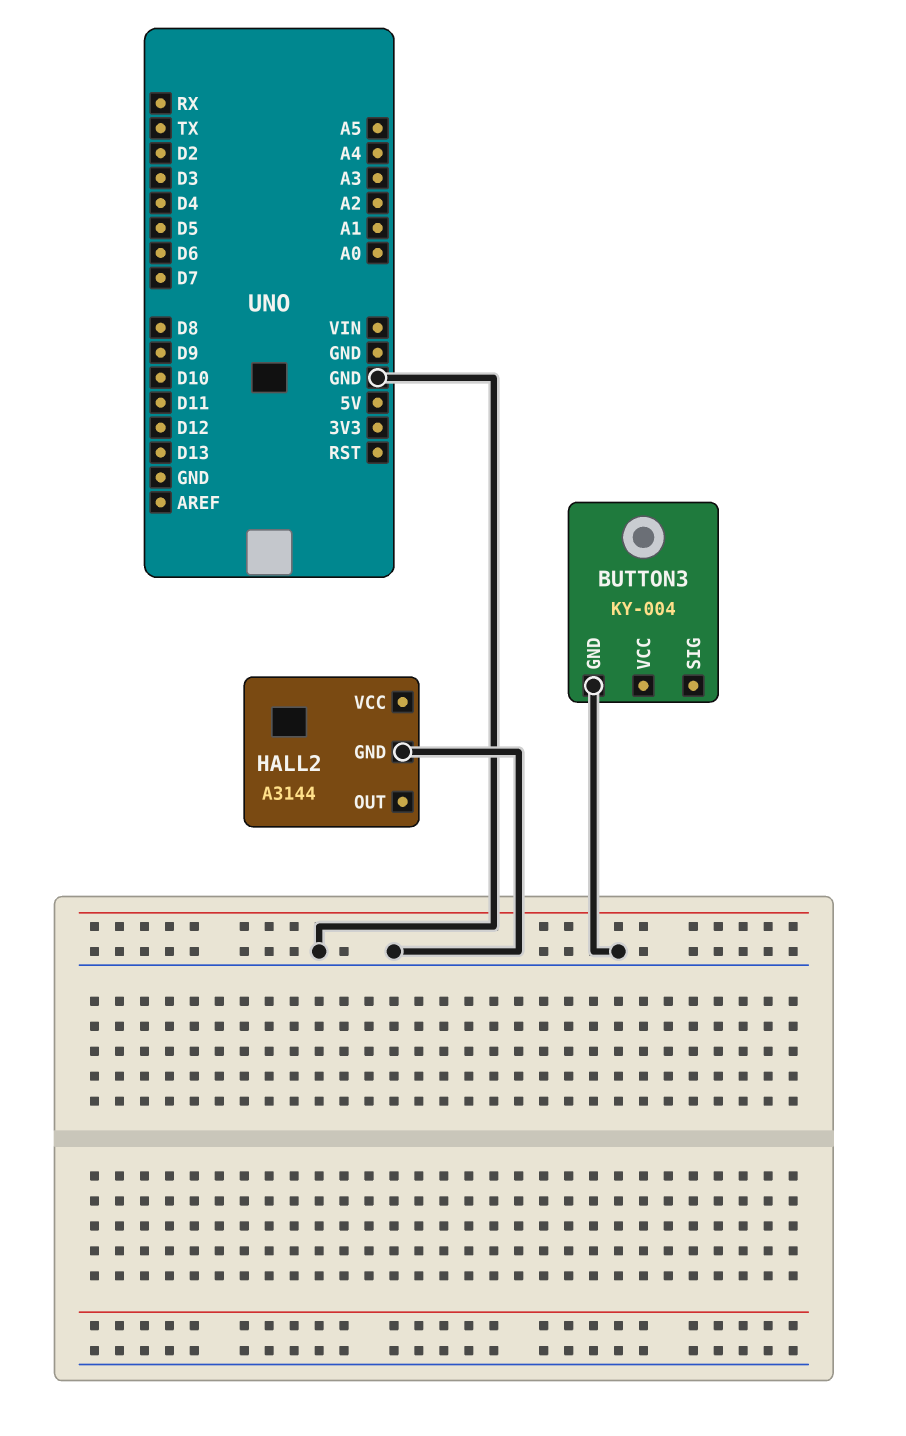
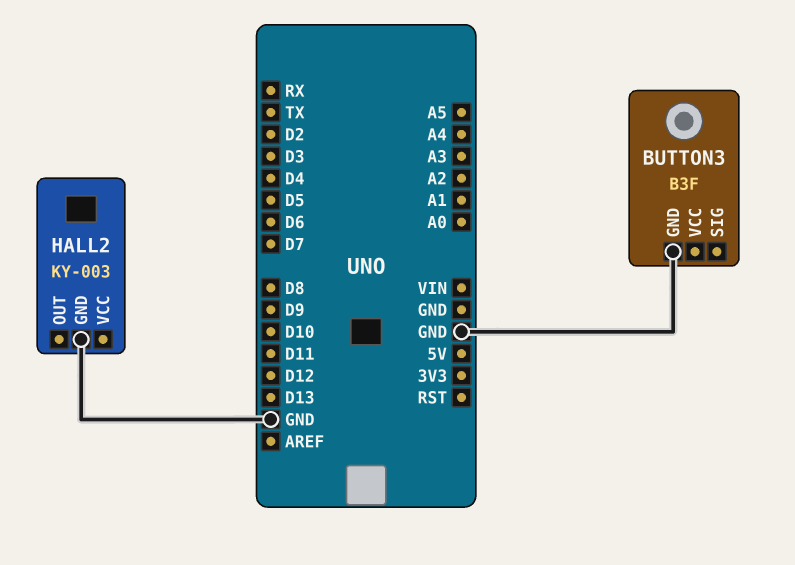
BUTTON3: KY-004 -> B3F
HALL2: A3144 -> KY-003

